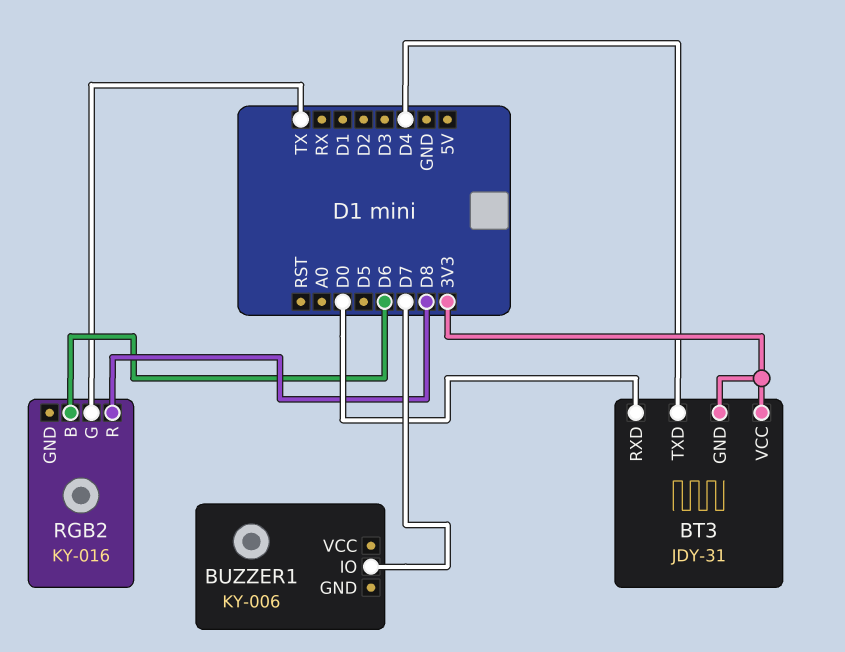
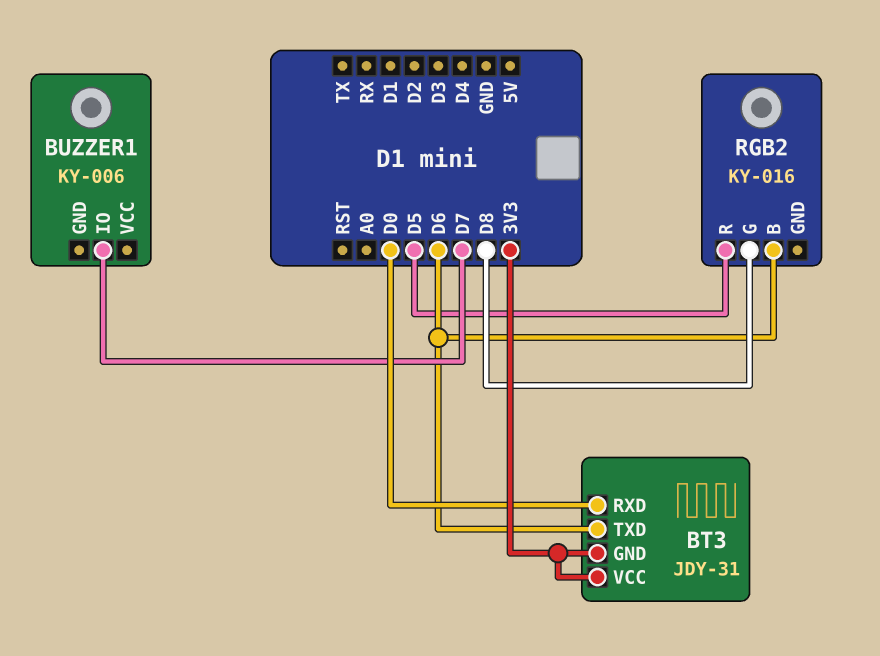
BT3 pin TXD: D4 -> D6
RGB2 pin G: TX -> D8
RGB2 pin R: D8 -> D5

